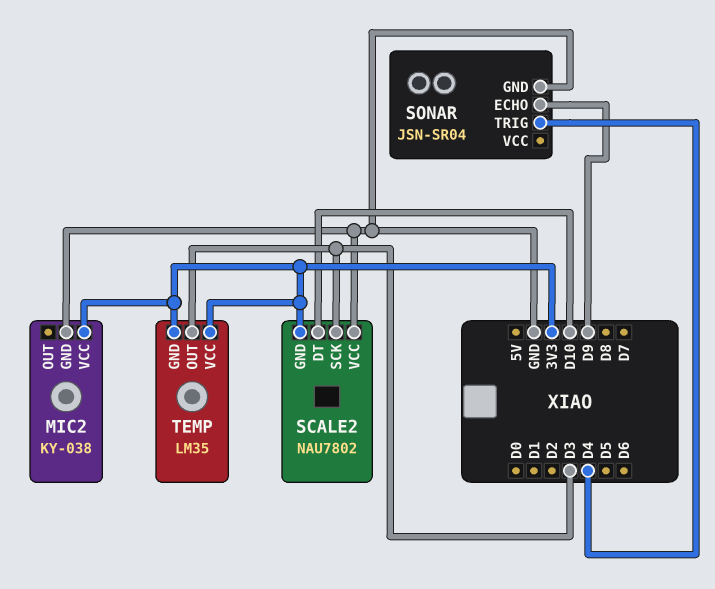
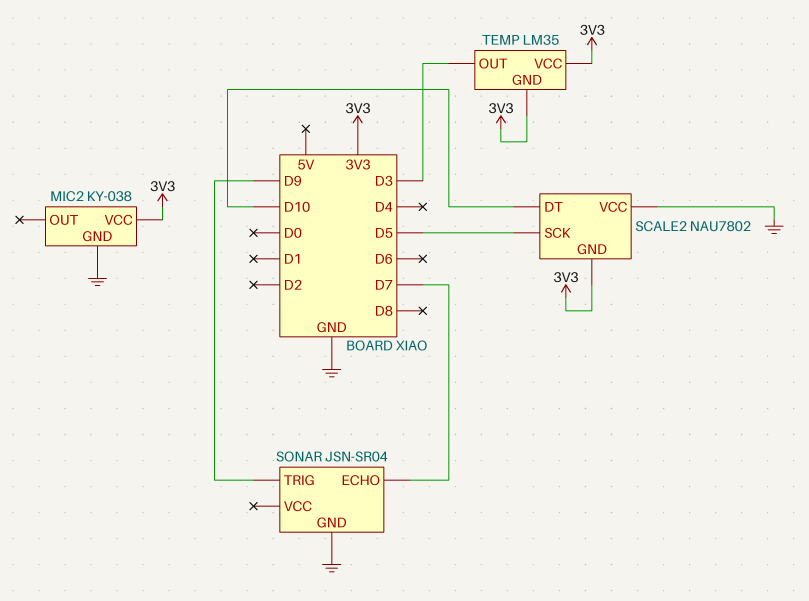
SCALE2 pin SCK: D3 -> D5
SONAR pin ECHO: D9 -> D7
SONAR pin TRIG: D4 -> D9

